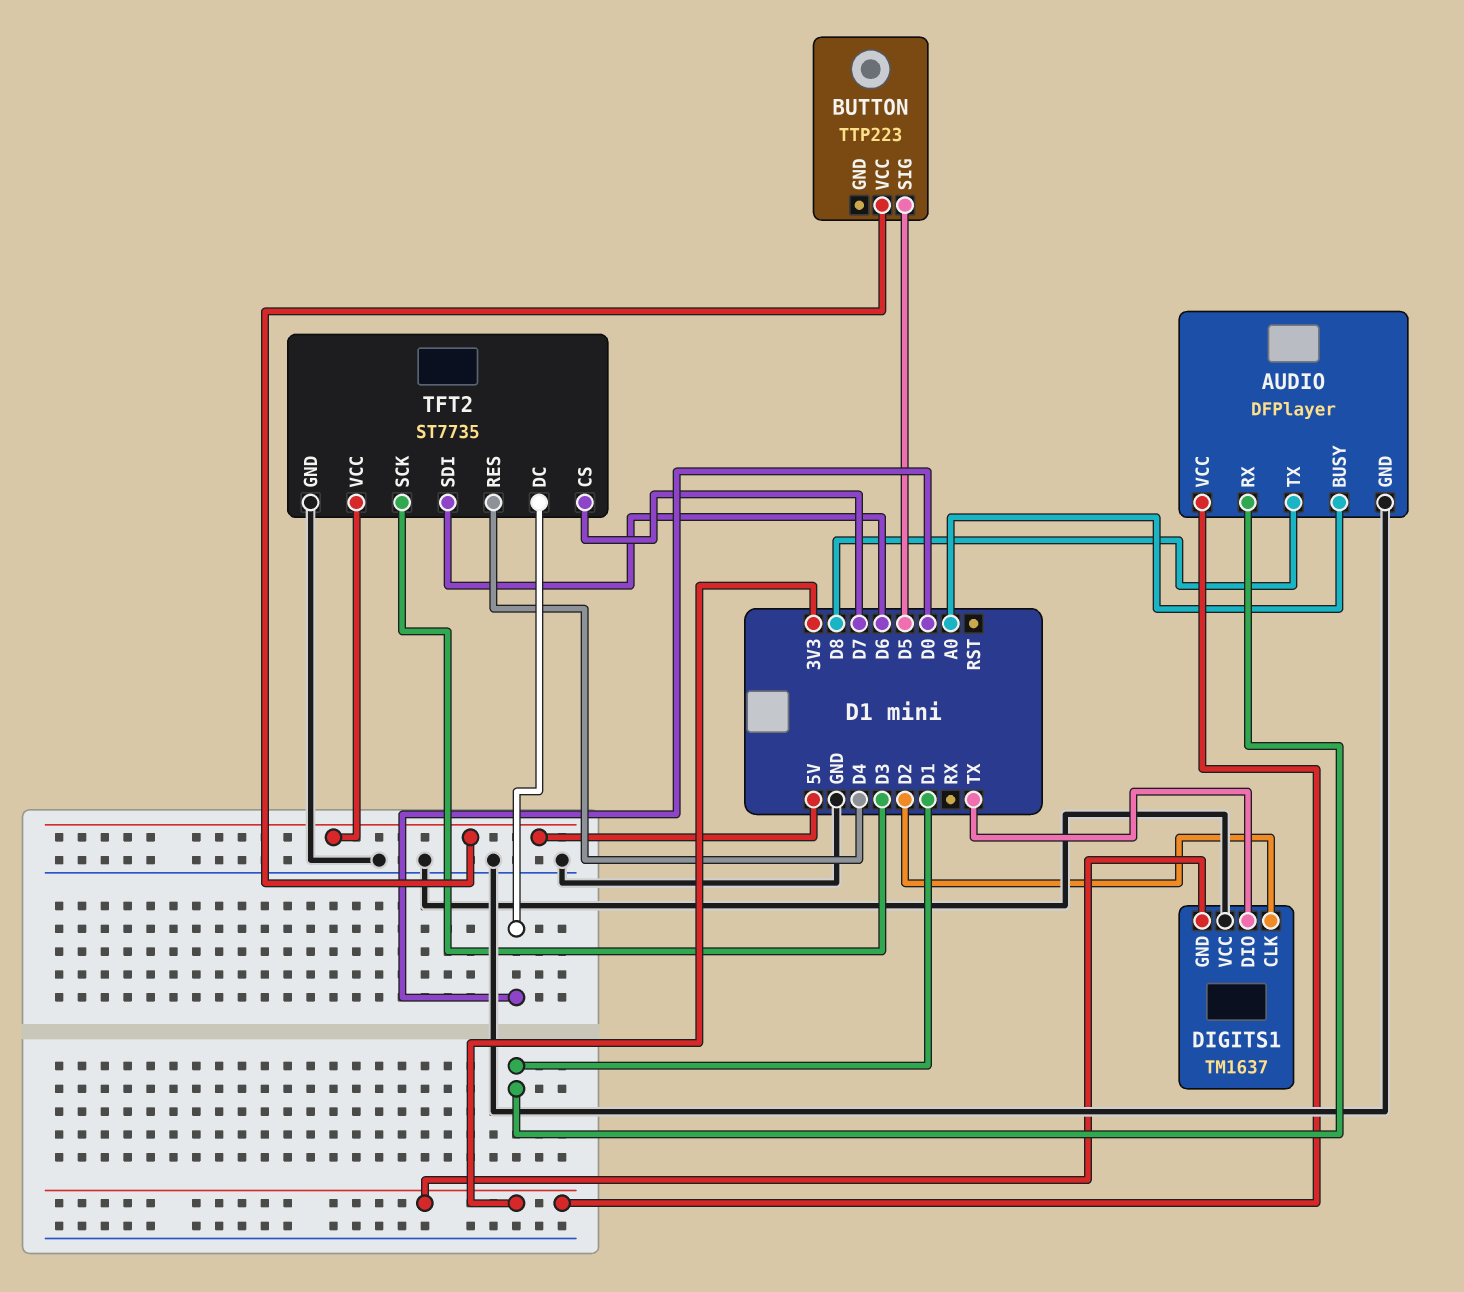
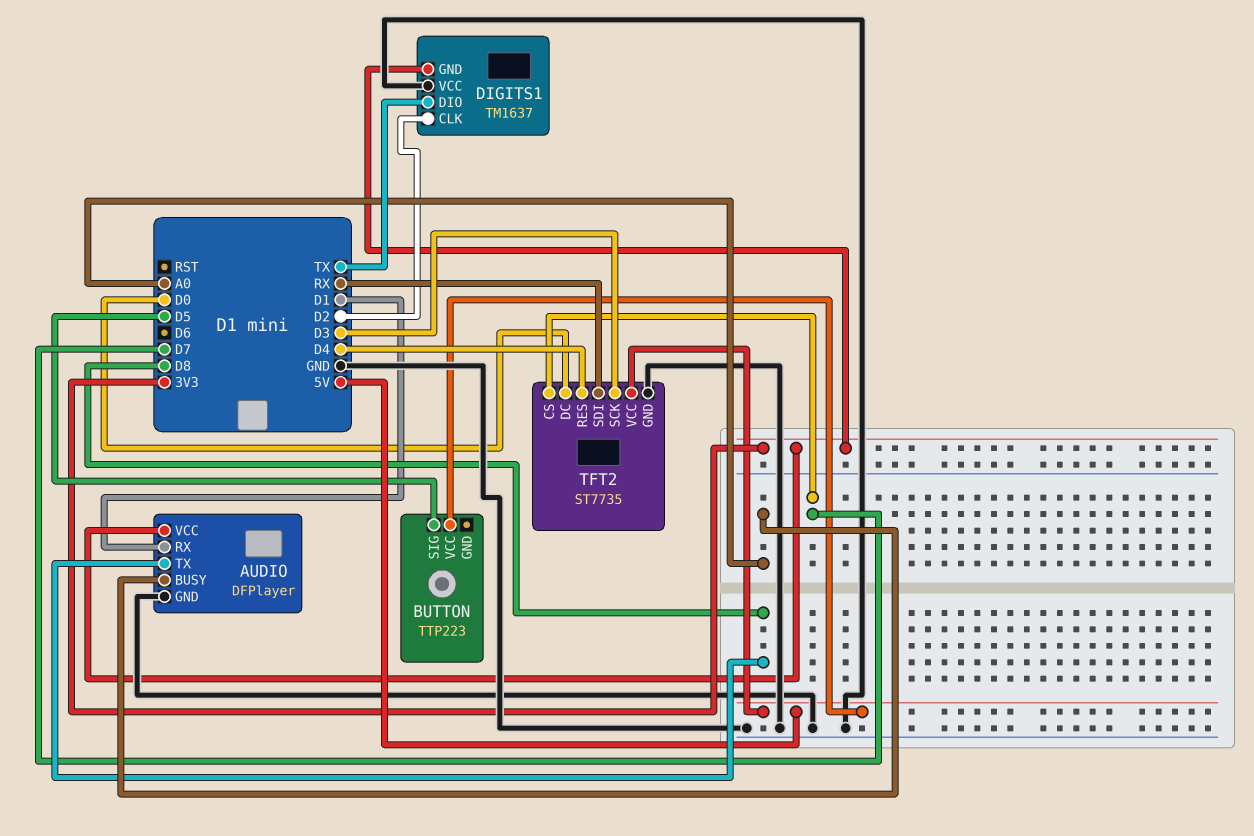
TFT2 pin SDI: D6 -> RX

